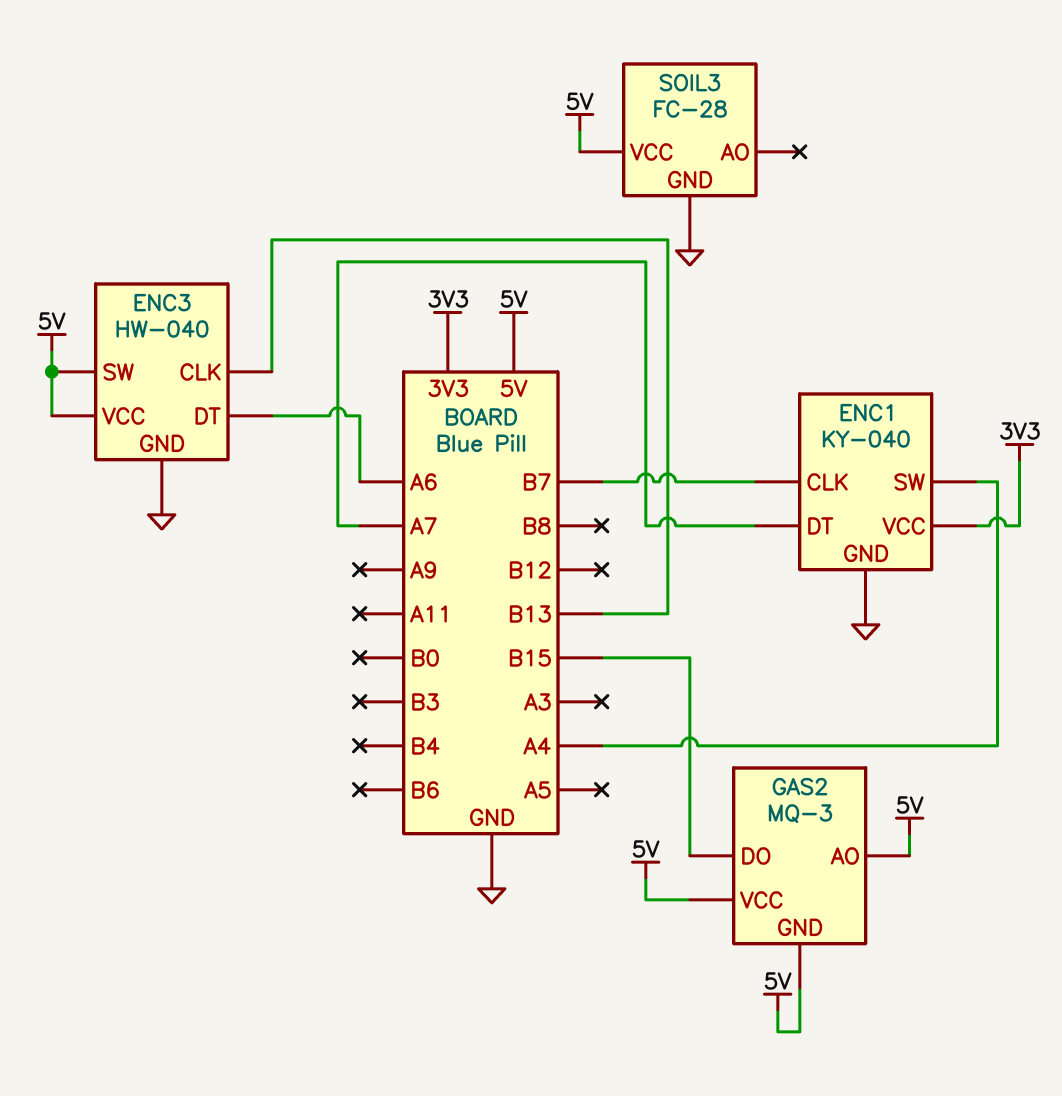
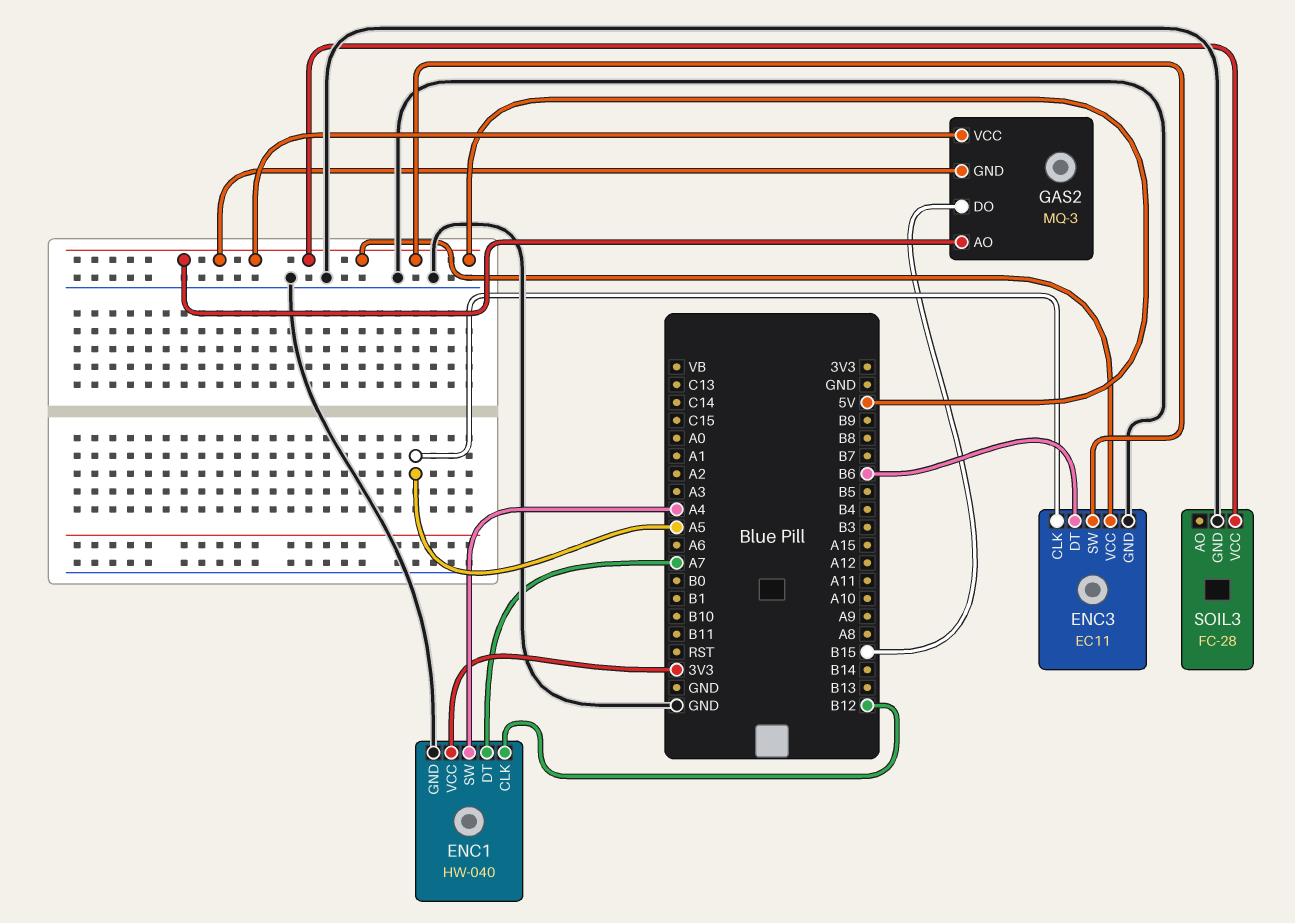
ENC1: KY-040 -> HW-040
ENC1 pin CLK: B7 -> B12
ENC3: HW-040 -> EC11
ENC3 pin CLK: B13 -> A5
ENC3 pin DT: A6 -> B6

